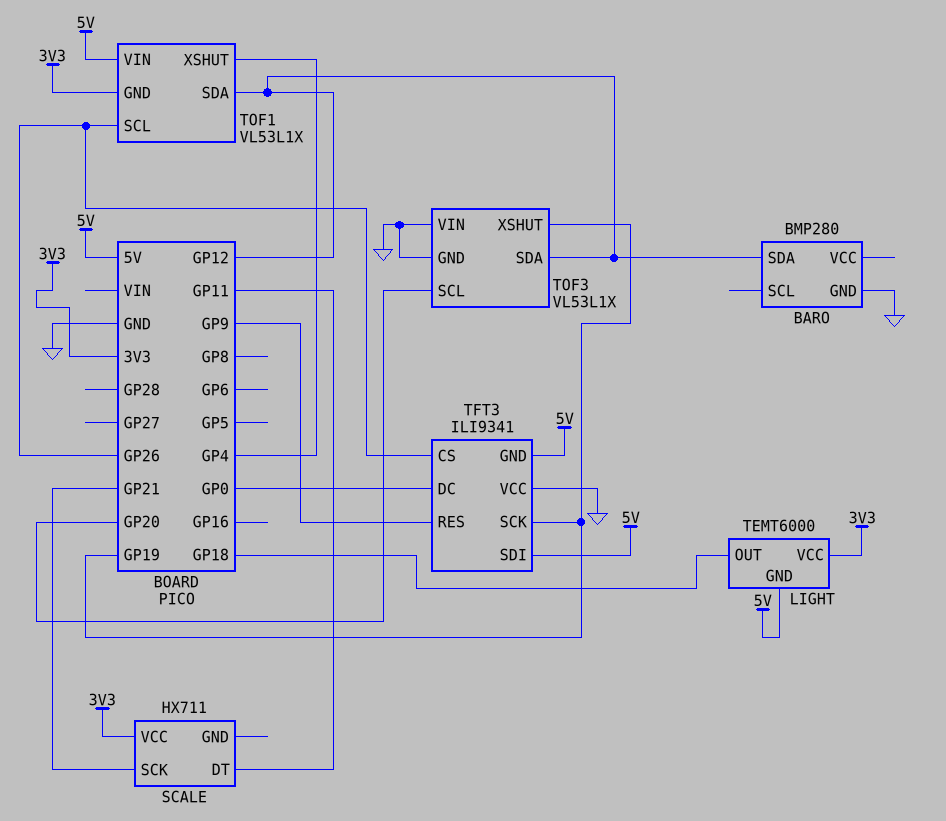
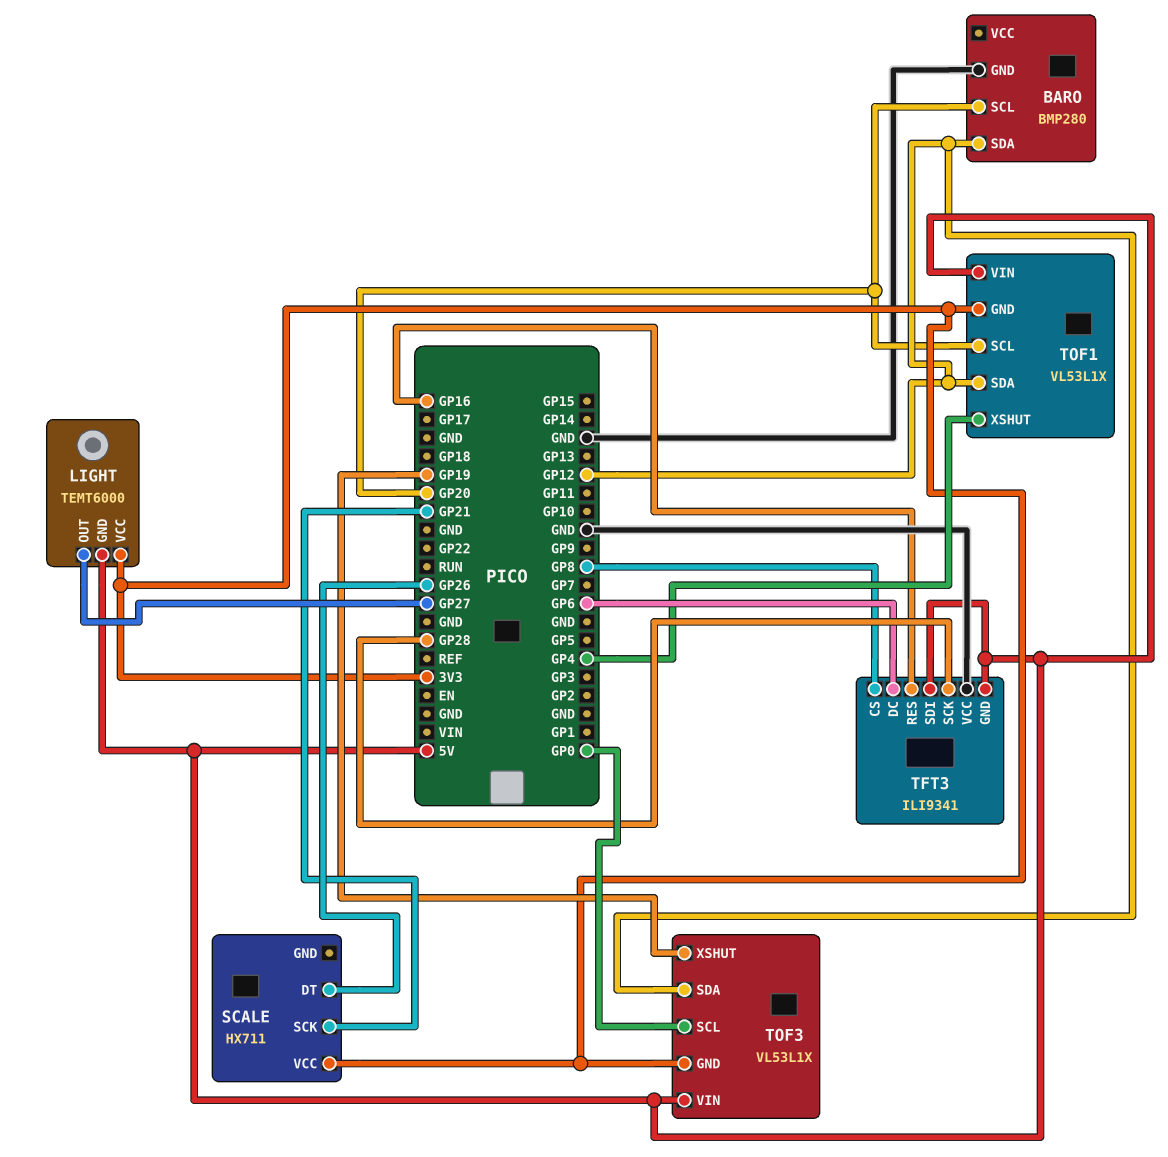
BARO pin SCL: none -> GP20
LIGHT pin OUT: GP18 -> GP27
SCALE pin DT: GP11 -> GP26
TFT3 pin CS: GP26 -> GP8
TFT3 pin DC: GP0 -> GP6
TFT3 pin RES: GP9 -> GP16
TFT3 pin SCK: GP19 -> GP28
TOF1 pin SCL: GP26 -> GP20
TOF3 pin GND: GND -> 3V3
TOF3 pin SCL: GP20 -> GP0
TOF3 pin VIN: GND -> 5V

